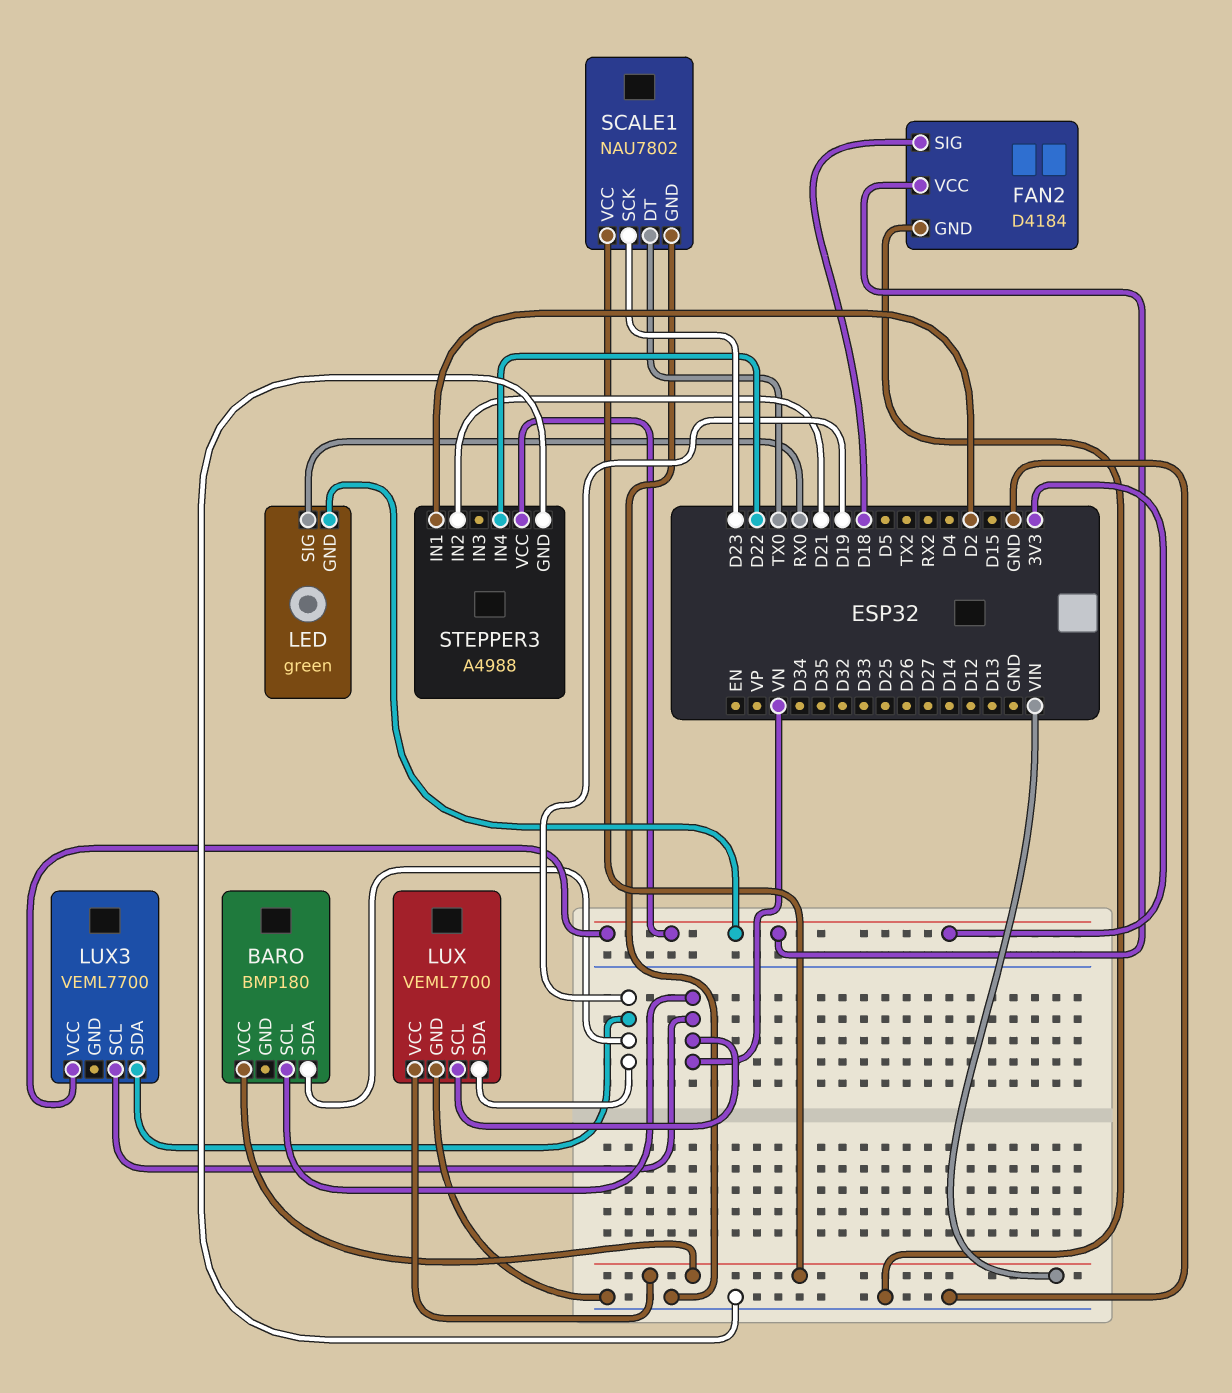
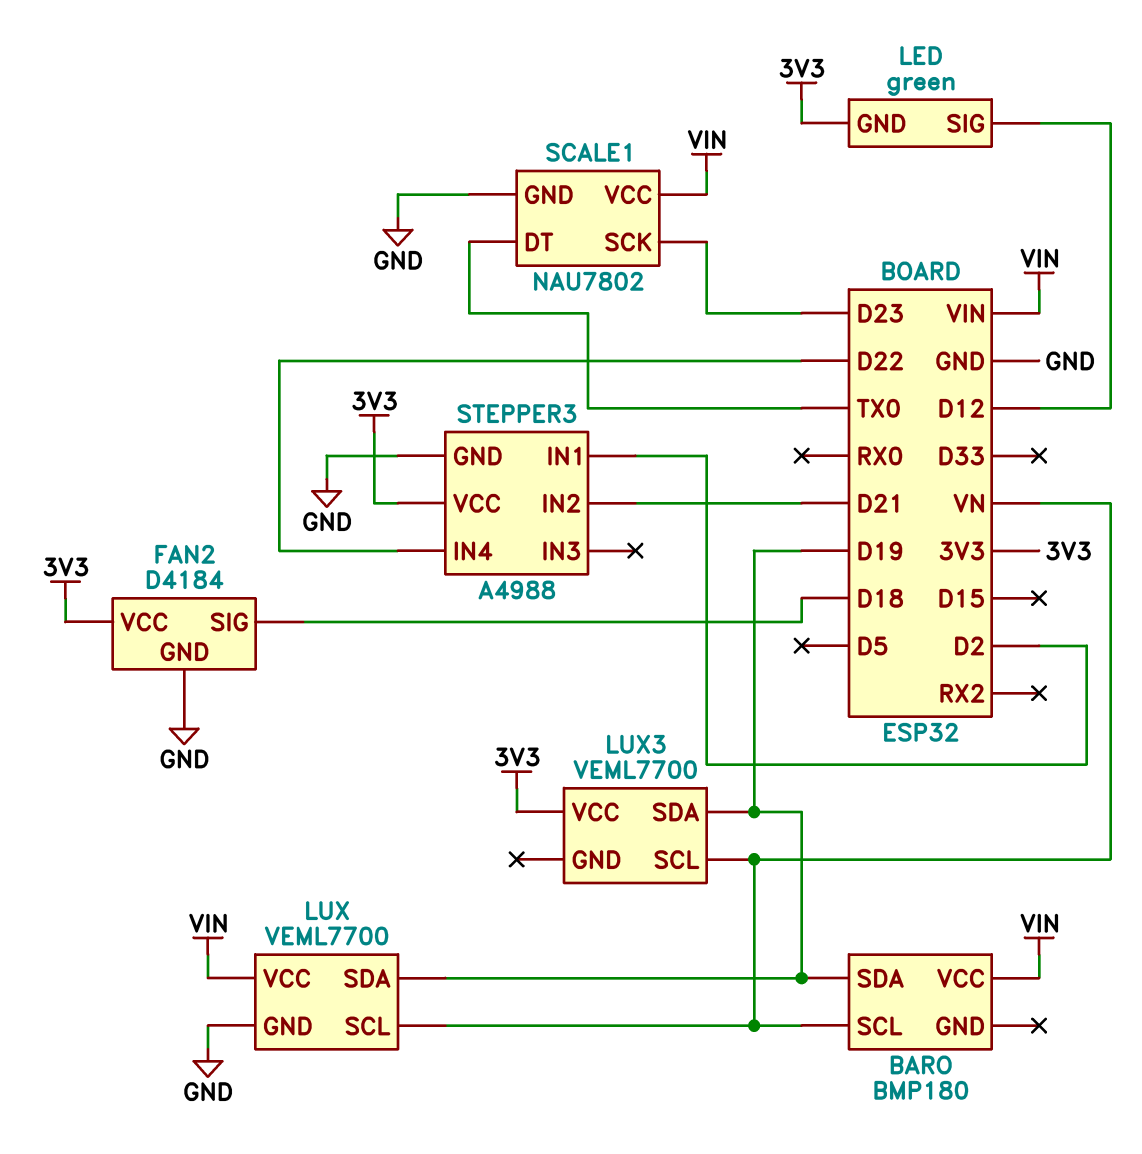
LED pin SIG: RX0 -> D12

